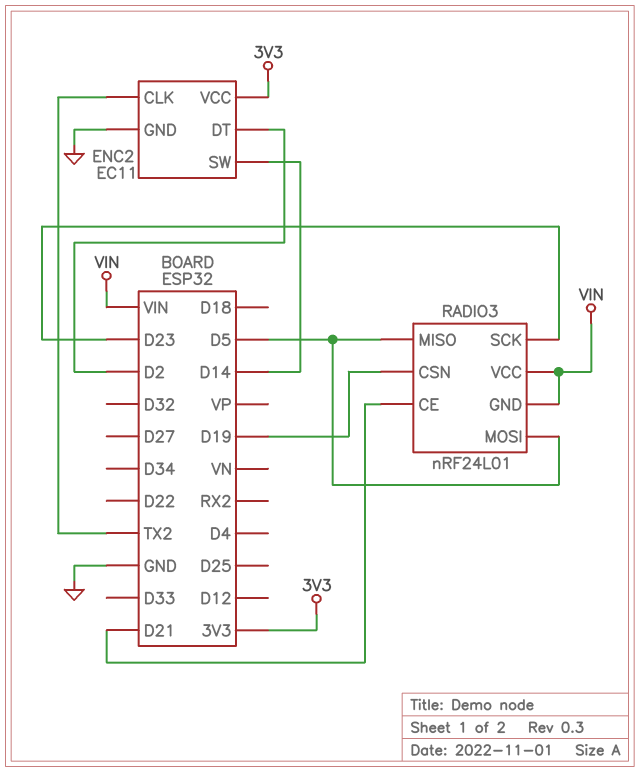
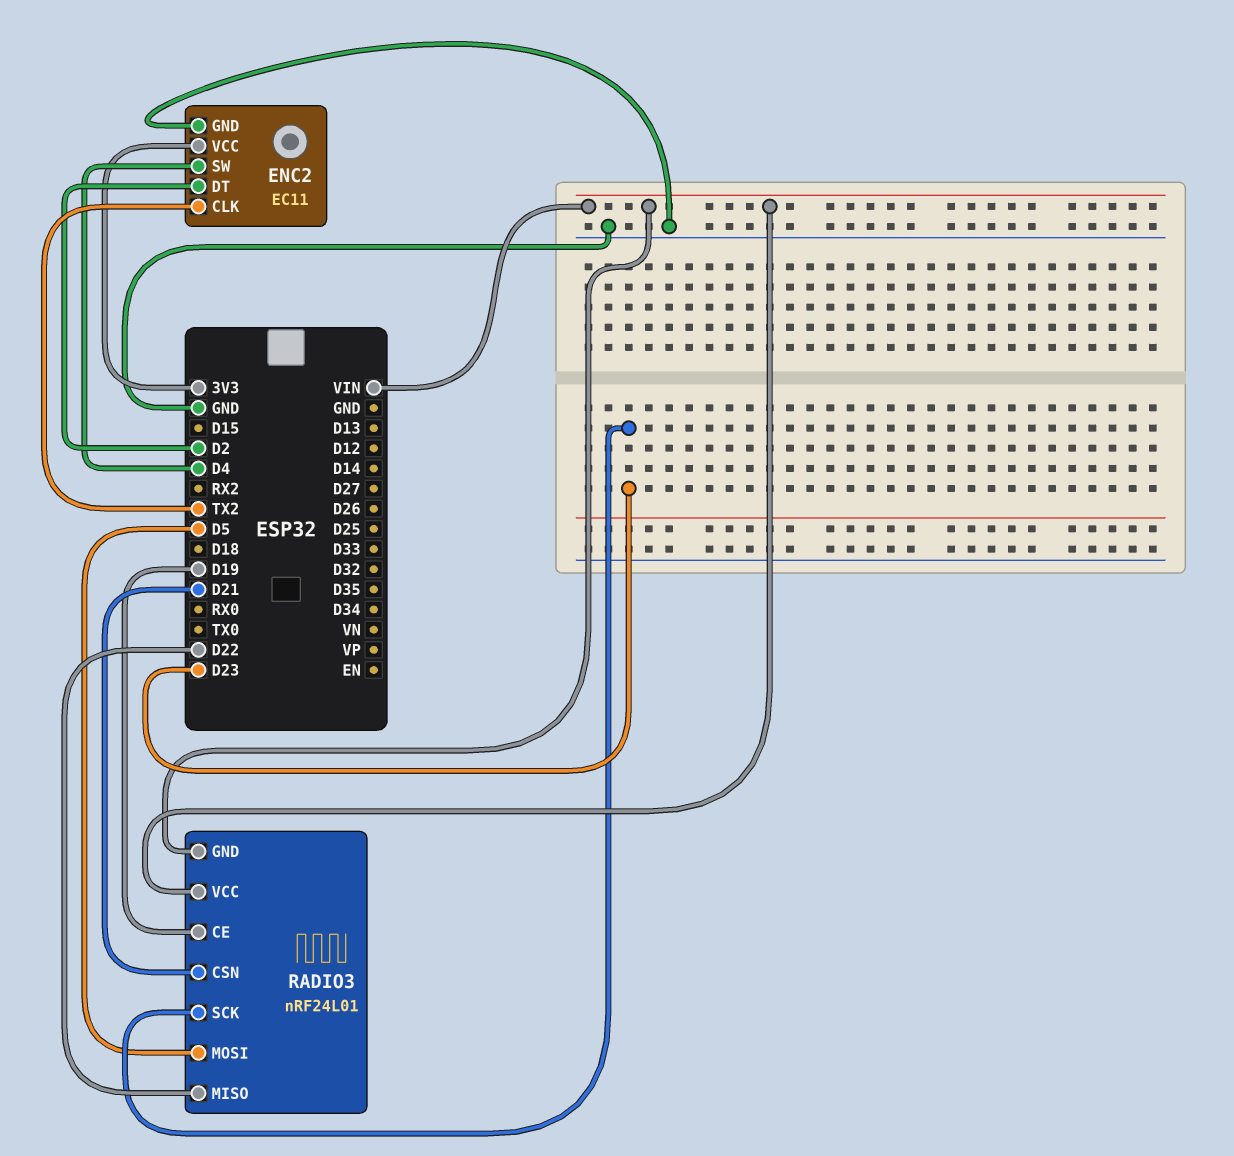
ENC2 pin SW: D14 -> D4
RADIO3 pin CE: D21 -> D19
RADIO3 pin CSN: D19 -> D21
RADIO3 pin MISO: D5 -> D22

